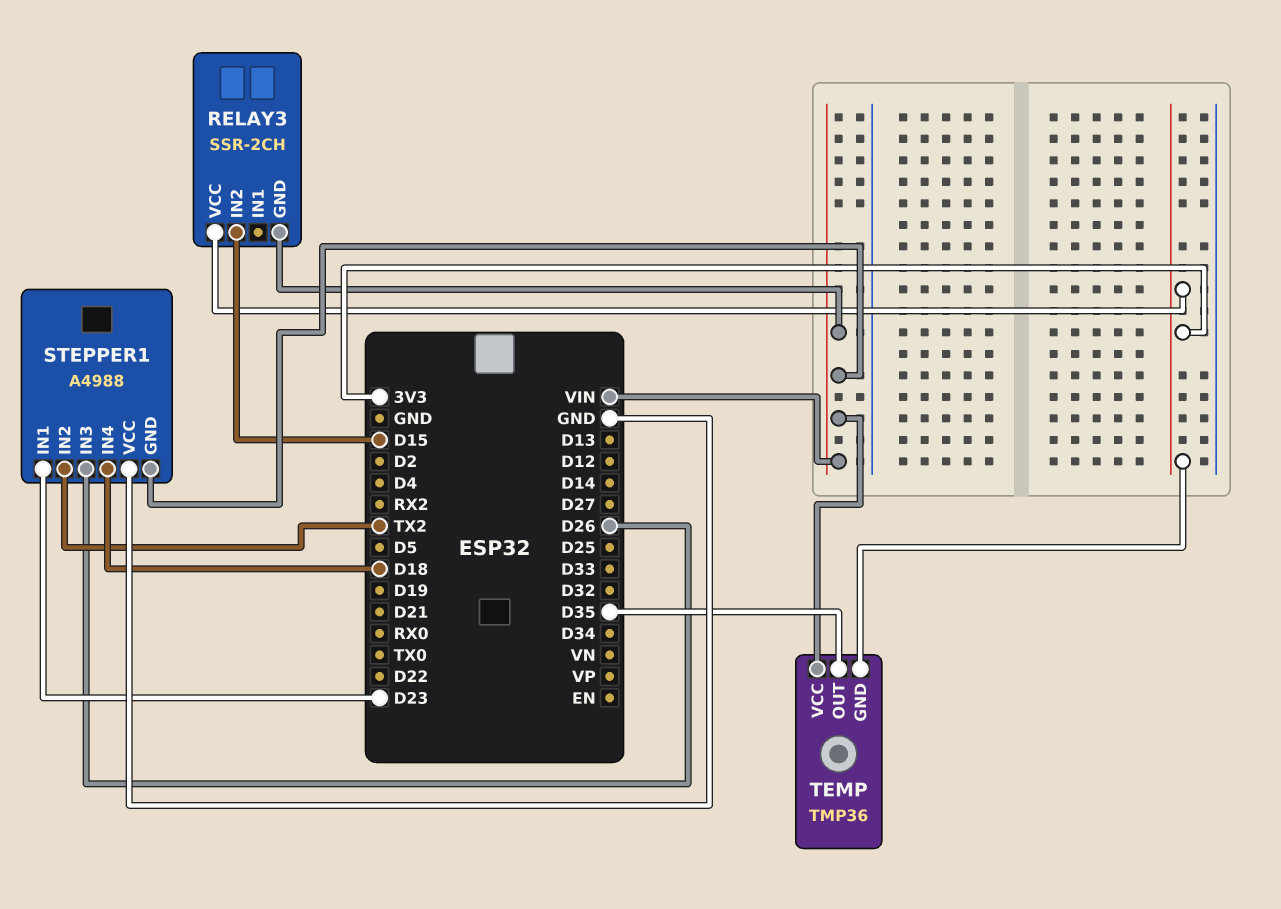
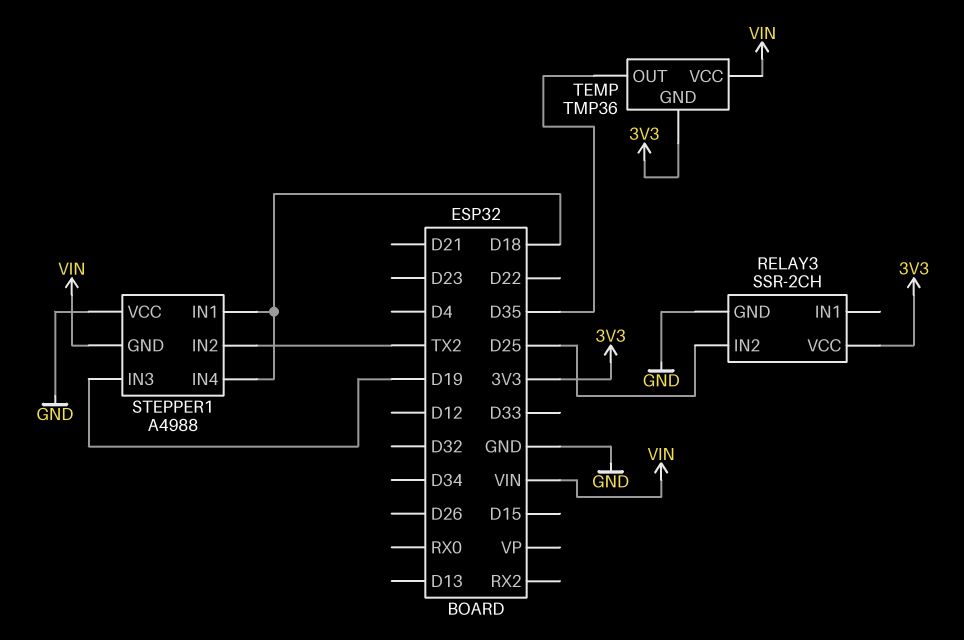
RELAY3 pin GND: VIN -> GND
RELAY3 pin IN2: D15 -> D25
STEPPER1 pin IN1: D23 -> D18
STEPPER1 pin IN3: D26 -> D19

